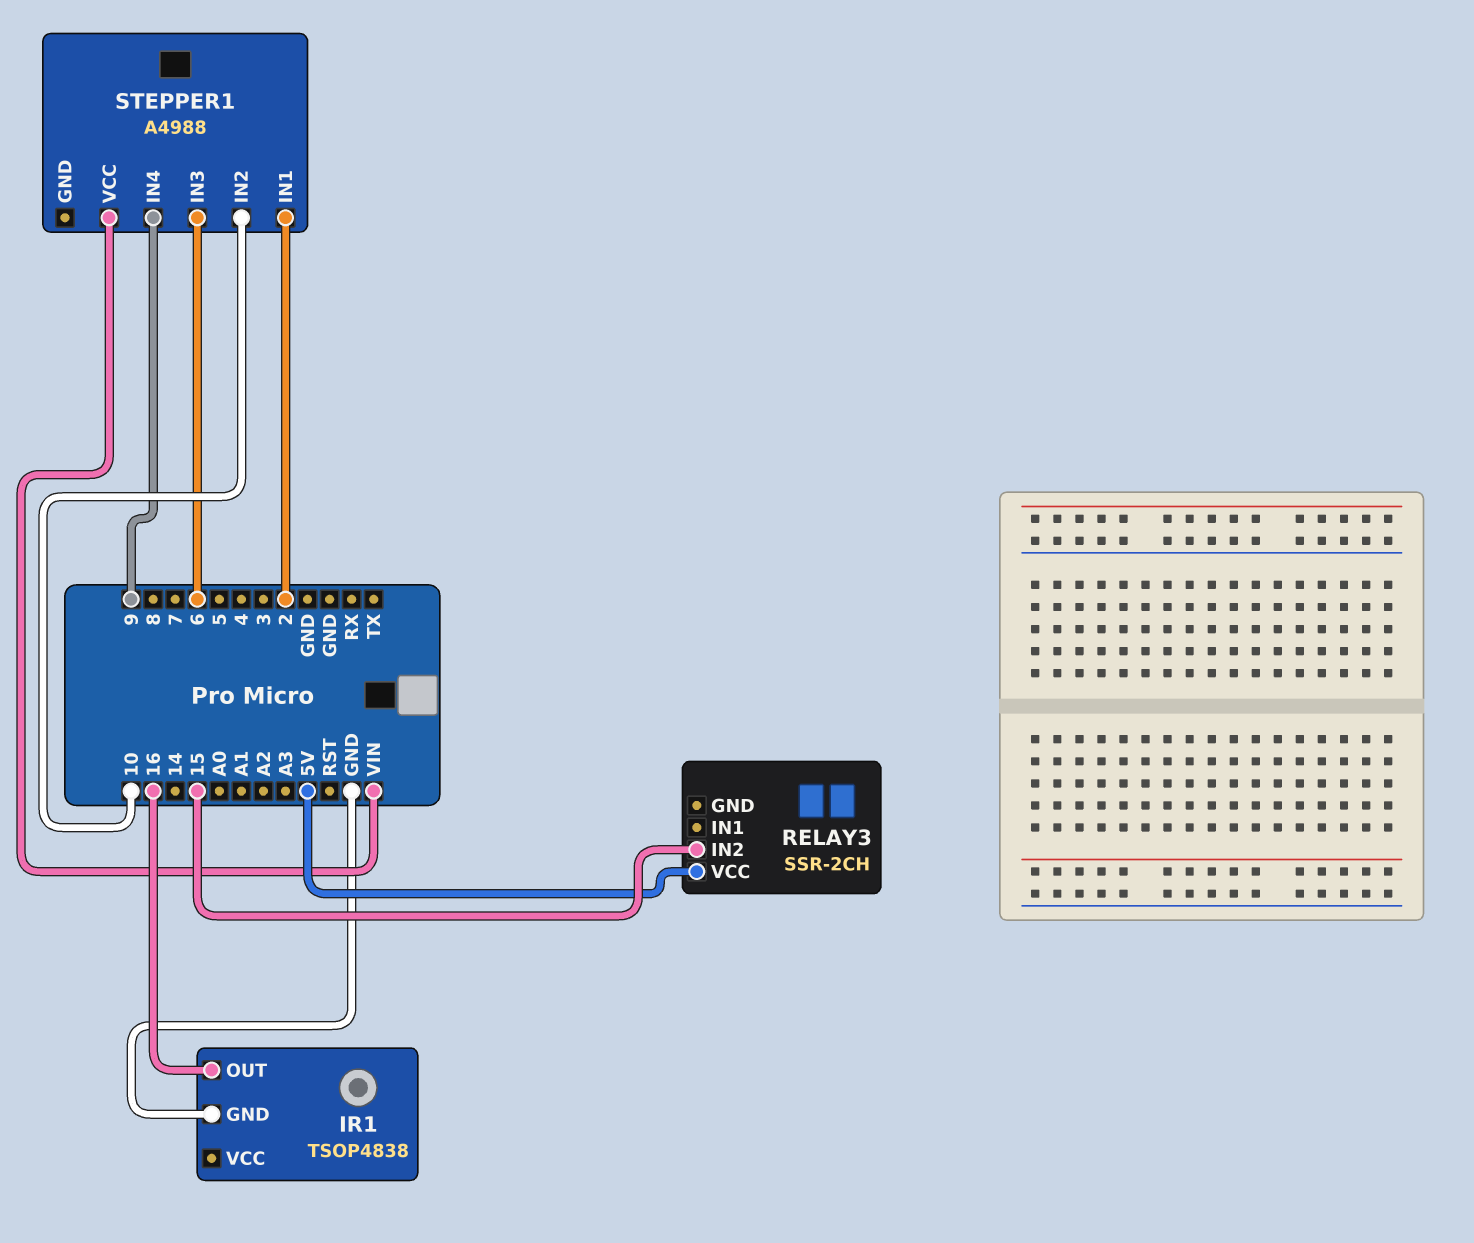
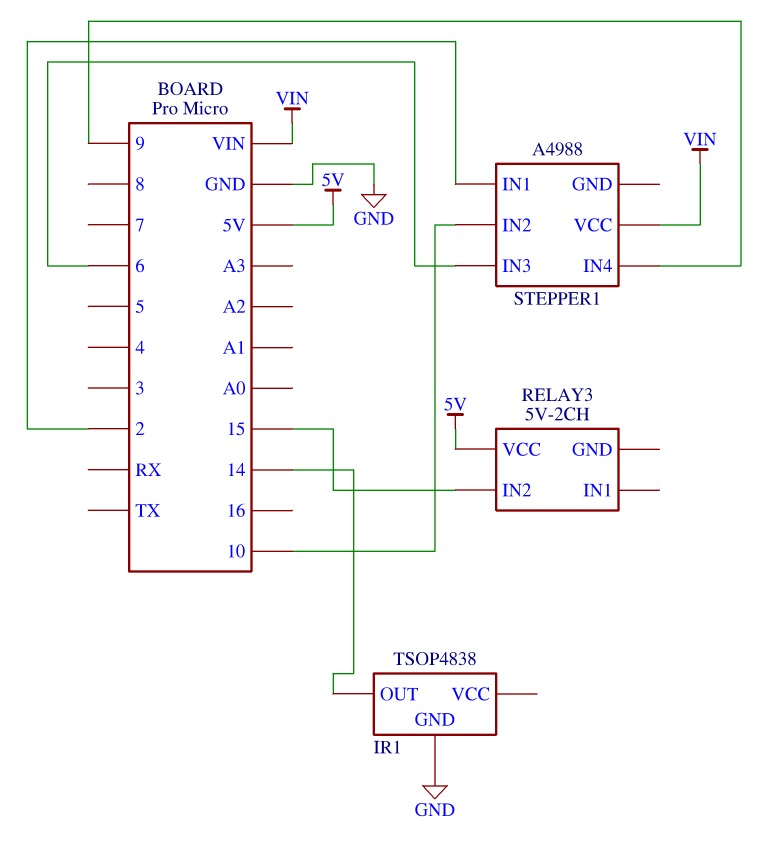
IR1 pin OUT: 16 -> 14
RELAY3: SSR-2CH -> 5V-2CH

